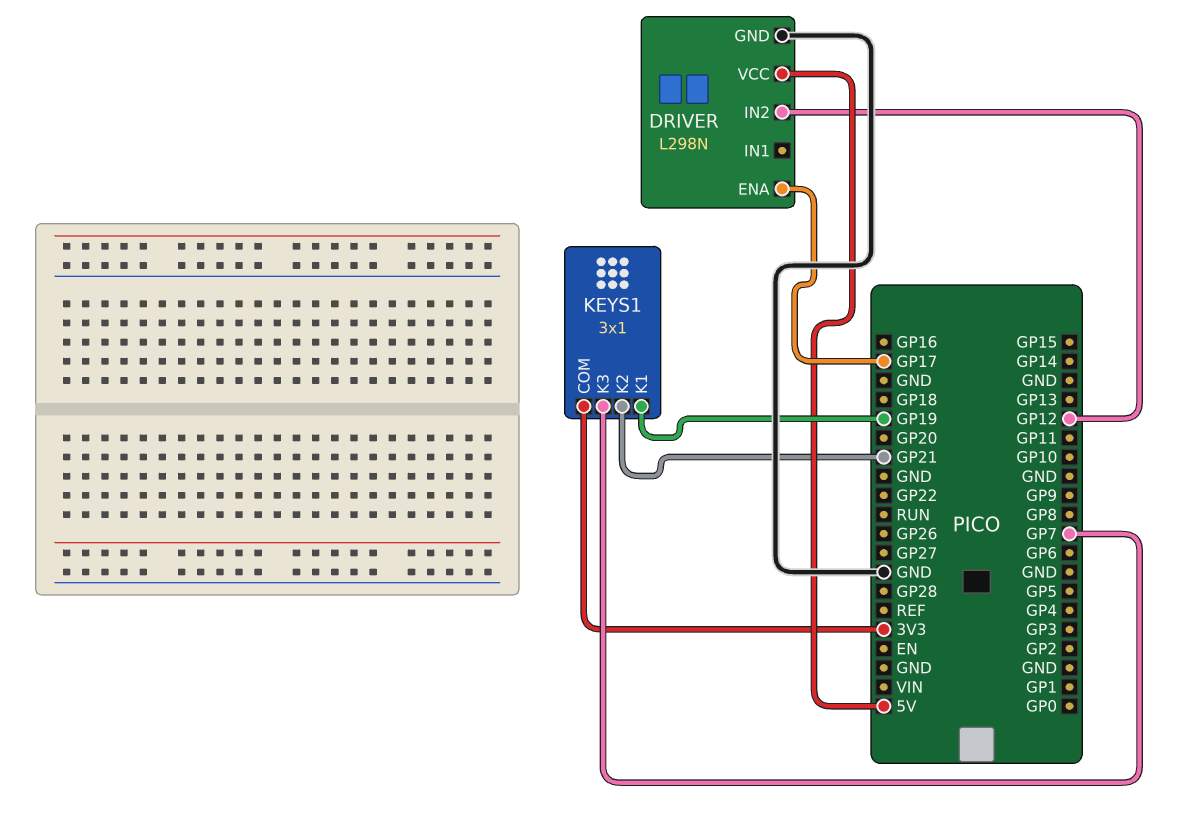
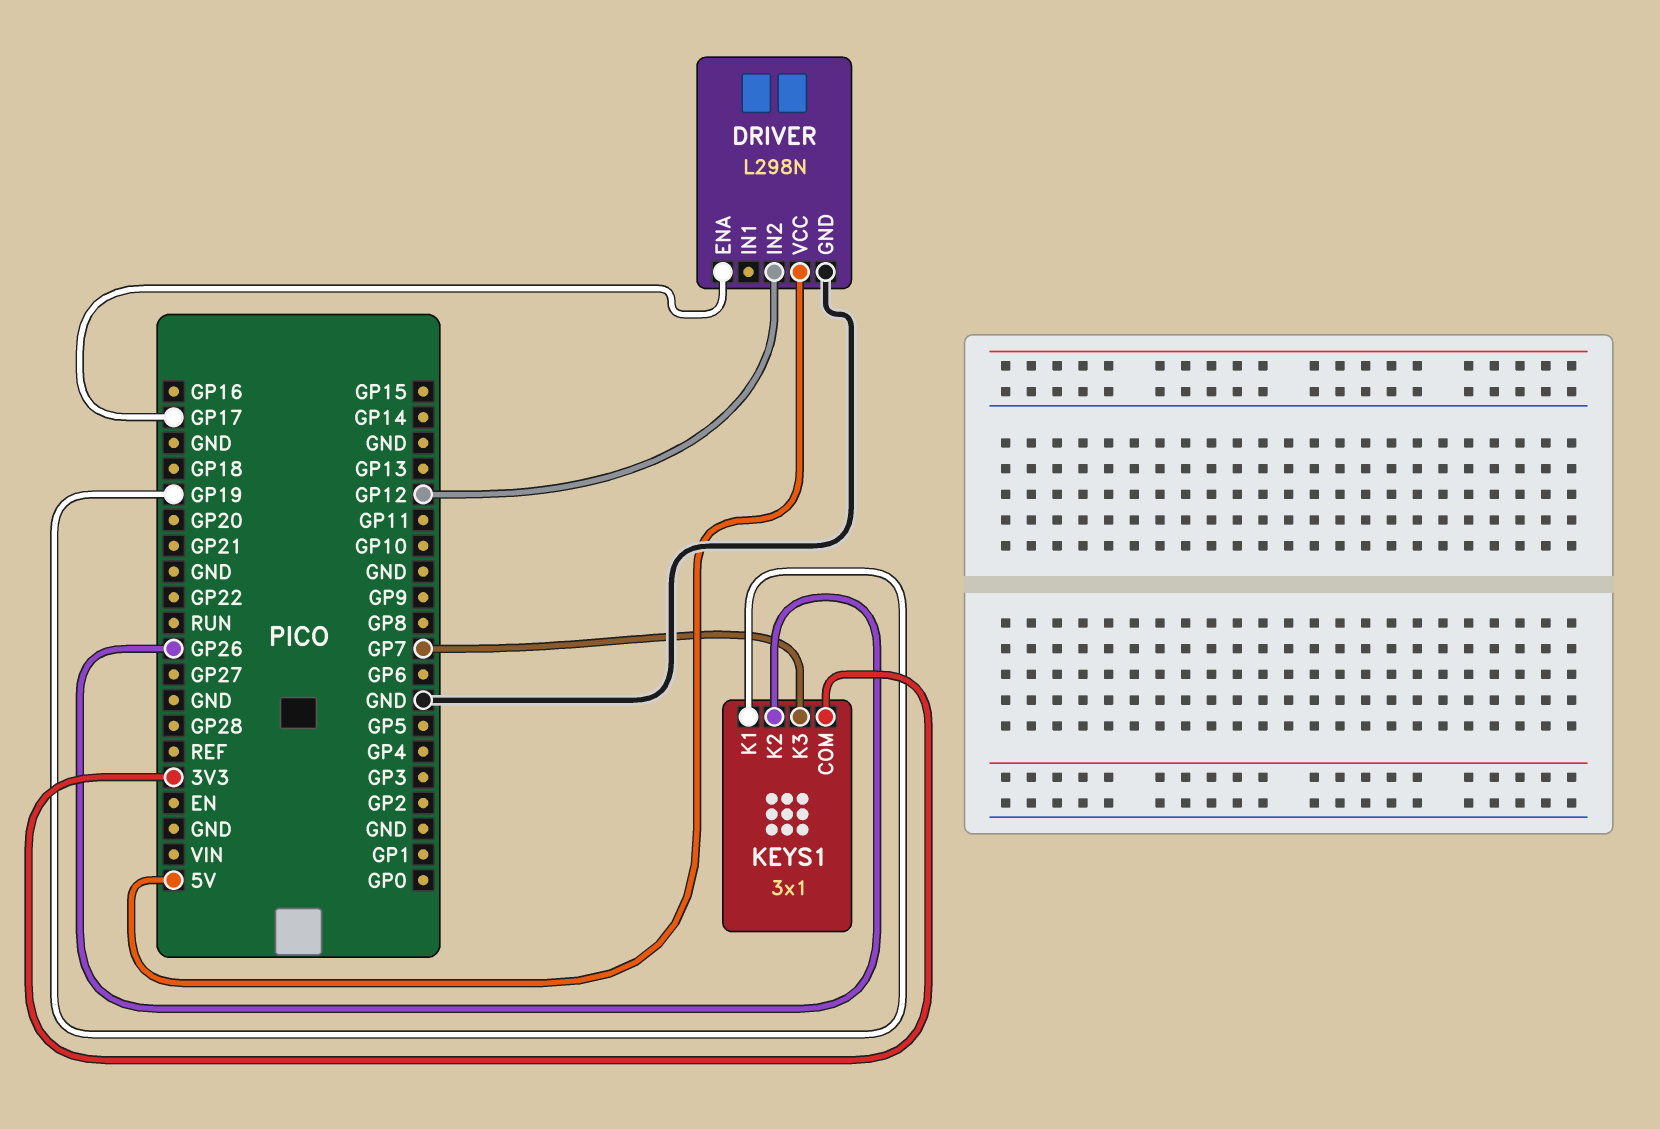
KEYS1 pin K2: GP21 -> GP26

